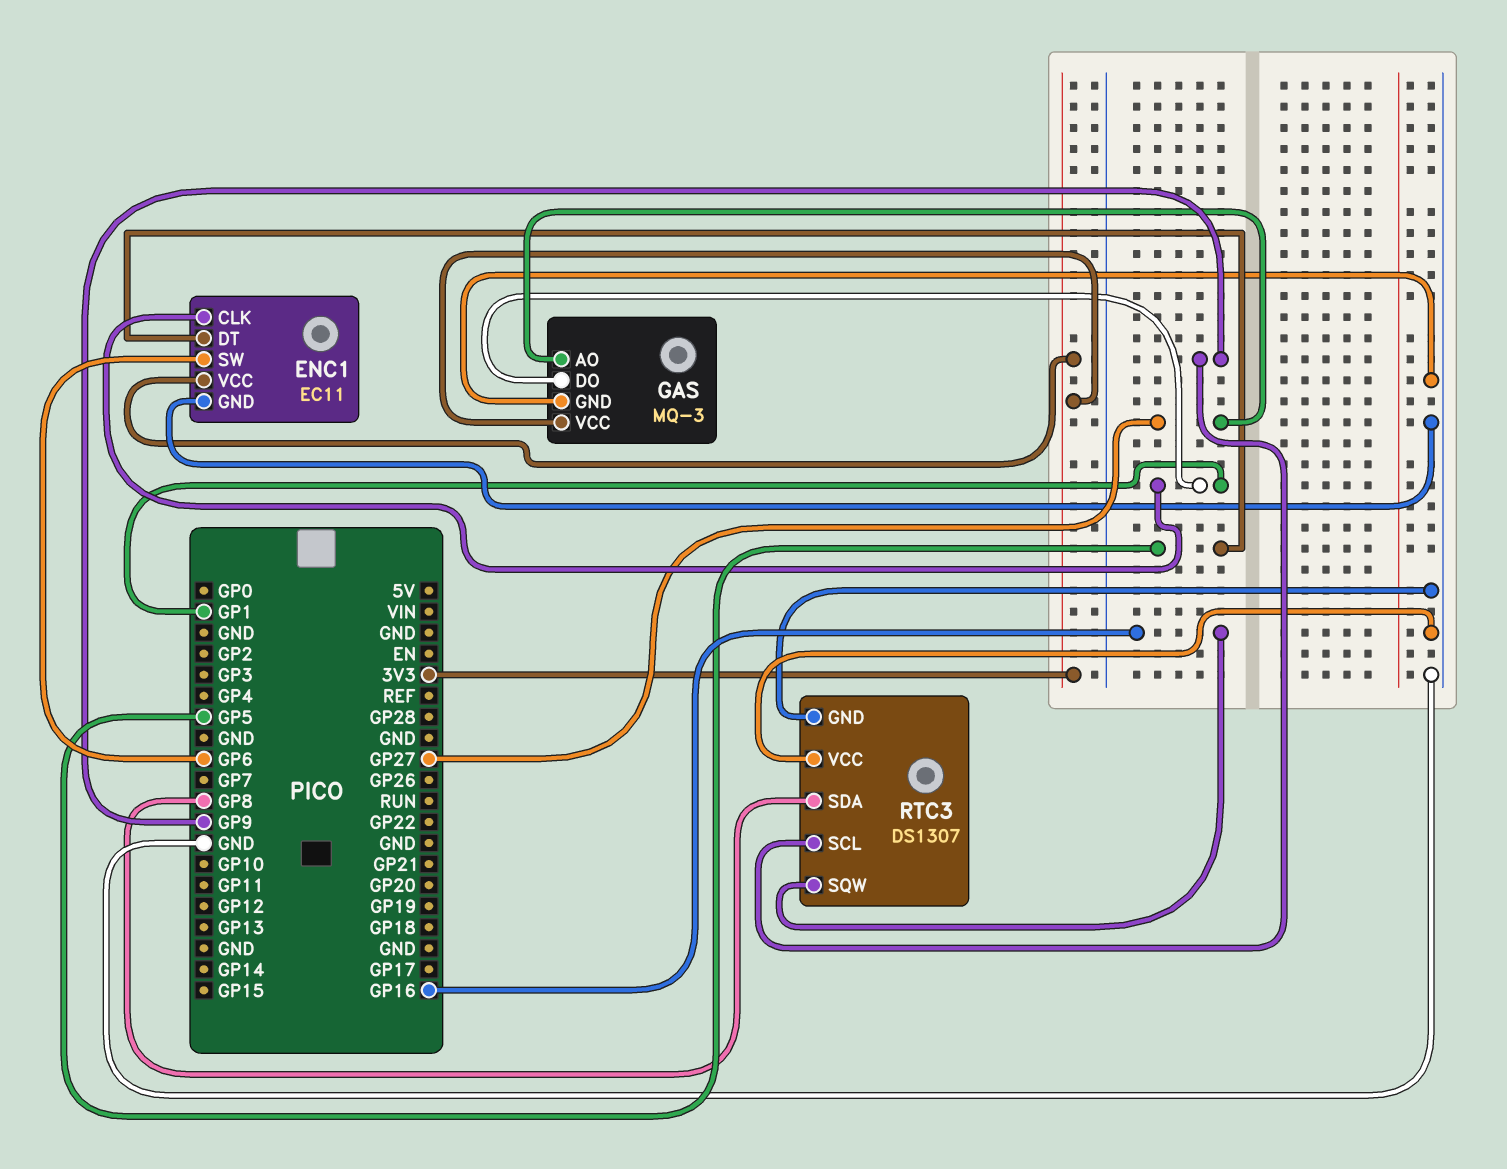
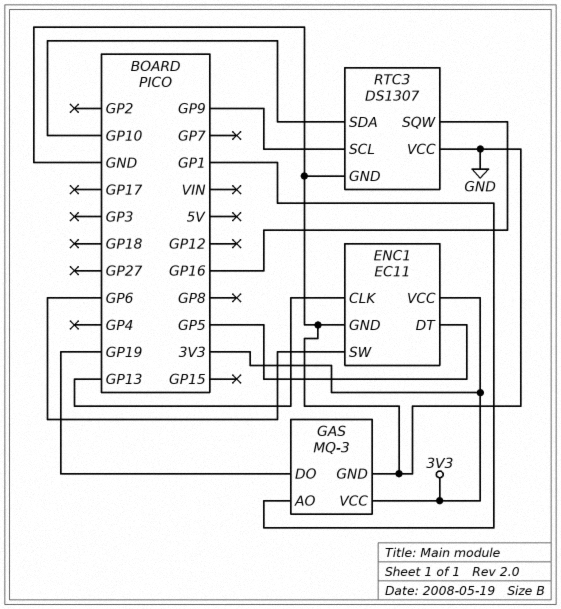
ENC1 pin CLK: GP1 -> GP13
GAS pin AO: GP27 -> GP1
GAS pin DO: GP1 -> GP19
RTC3 pin SDA: GP8 -> GP10

